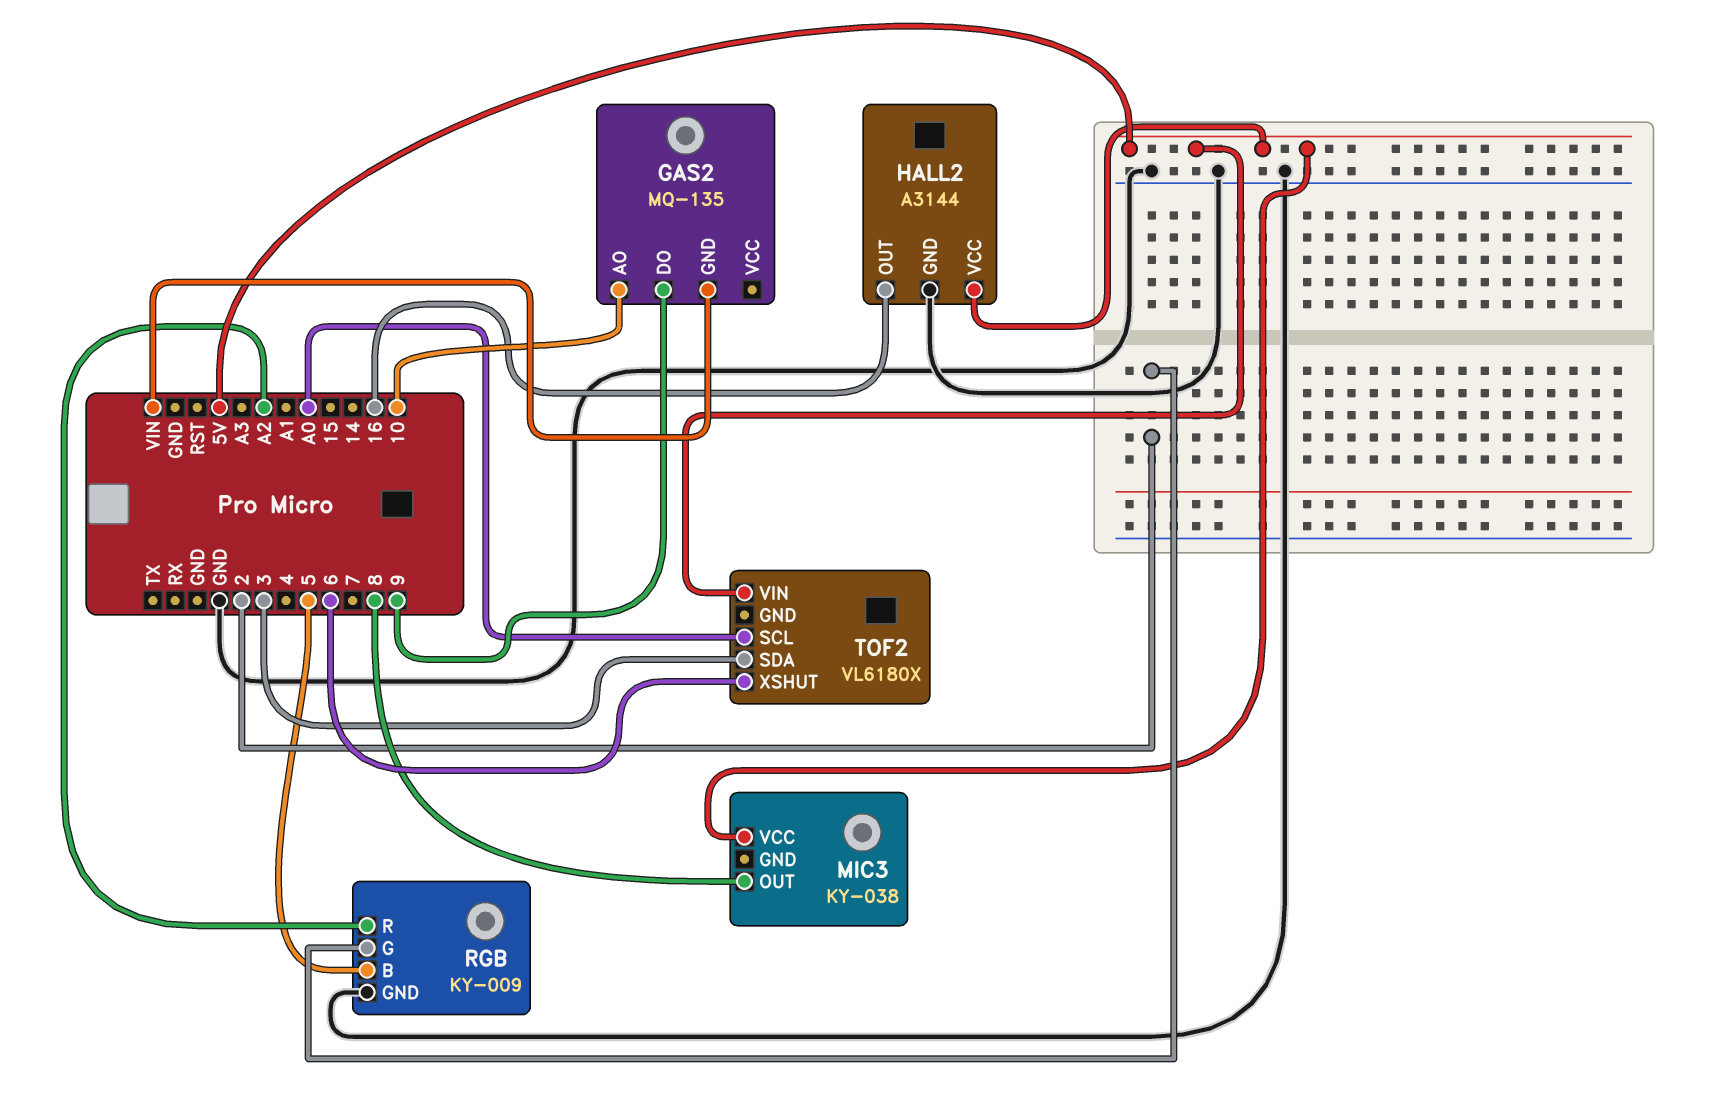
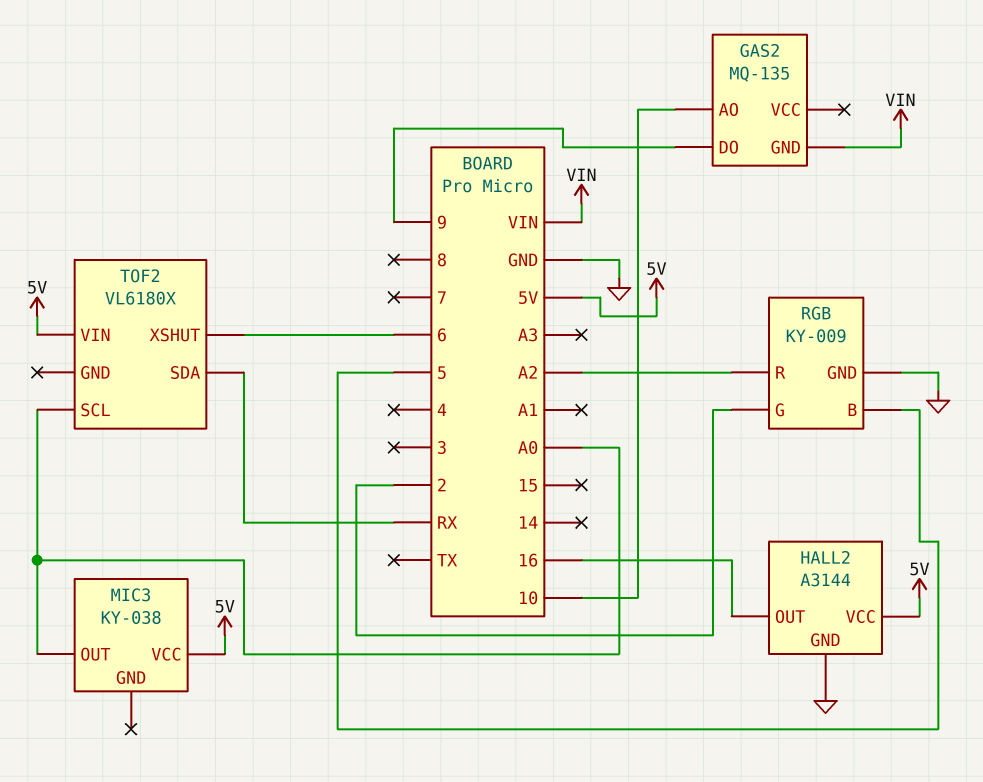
MIC3 pin OUT: 8 -> A0
TOF2 pin SDA: 3 -> RX

